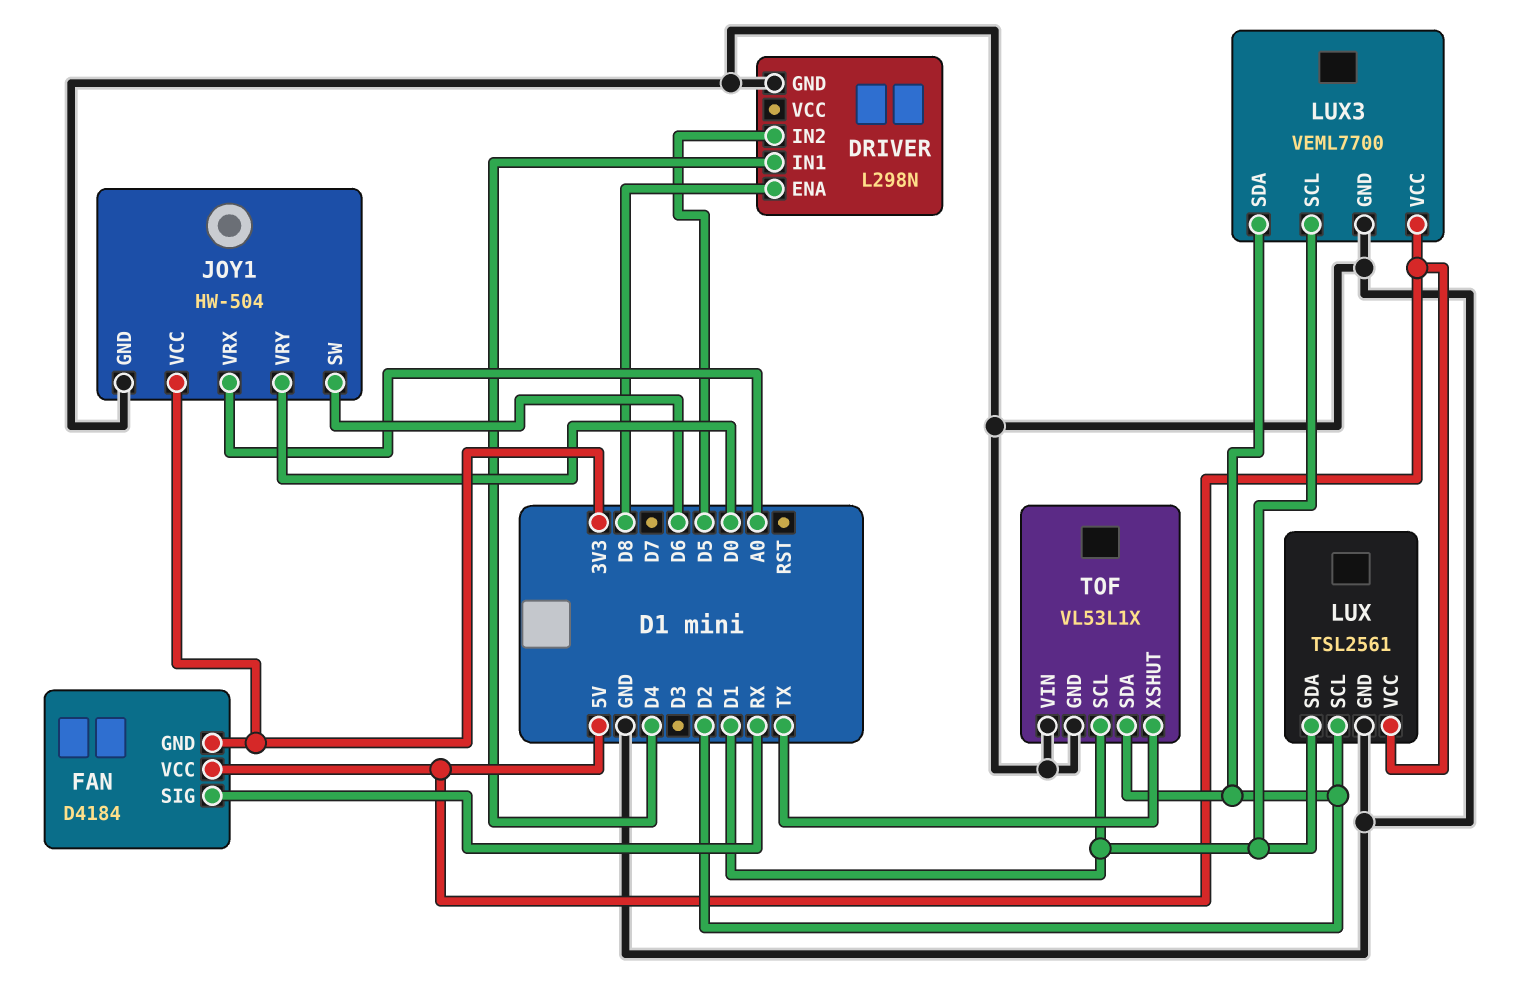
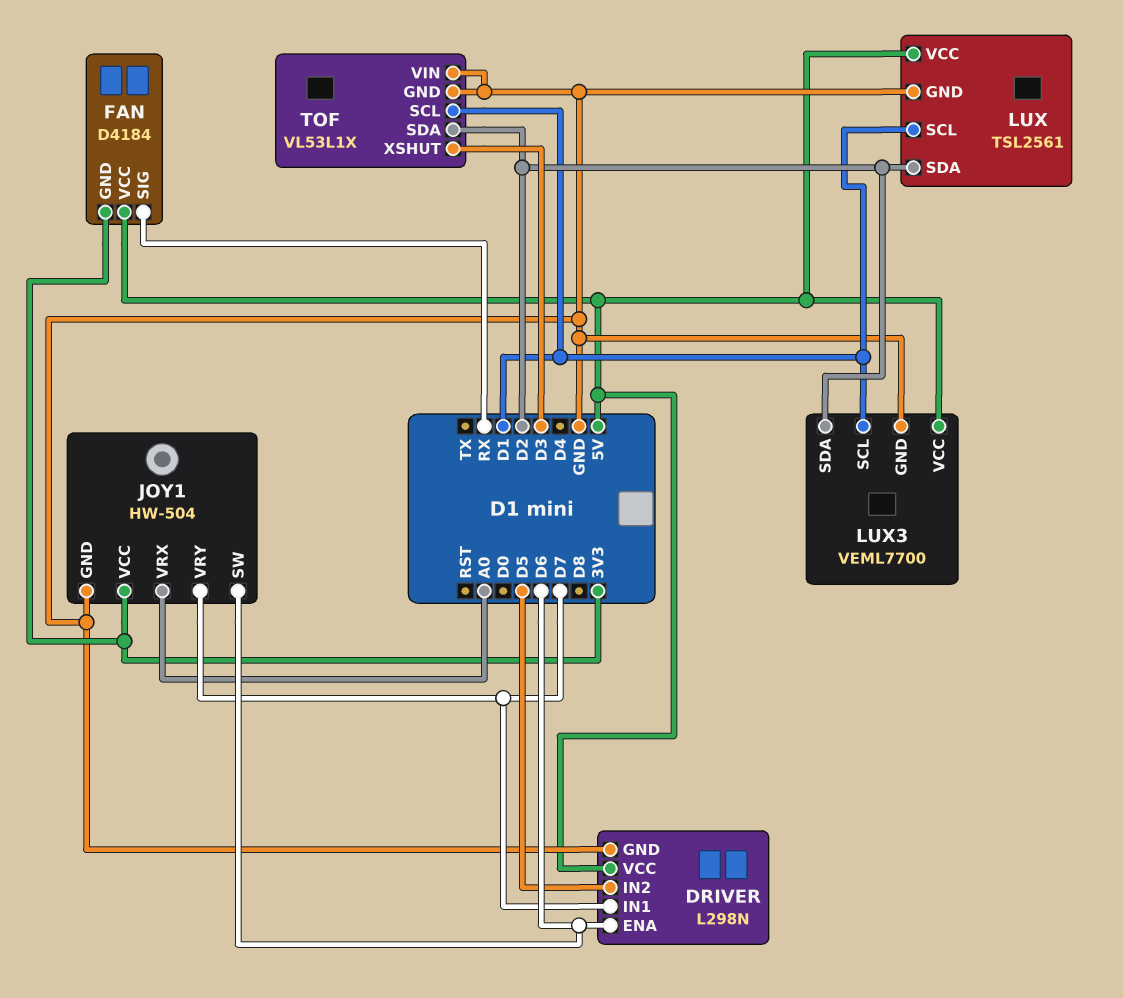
DRIVER pin ENA: D8 -> D6
DRIVER pin IN1: D4 -> D7
DRIVER pin VCC: none -> 5V
JOY1 pin VRY: D0 -> D7
LUX pin SCL: D2 -> D1
LUX pin SDA: D1 -> D2
TOF pin XSHUT: TX -> D3

